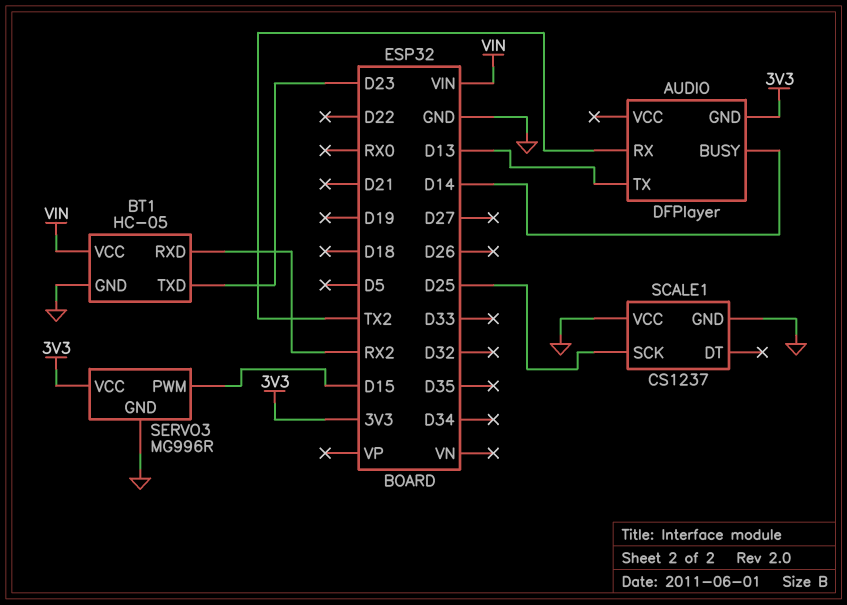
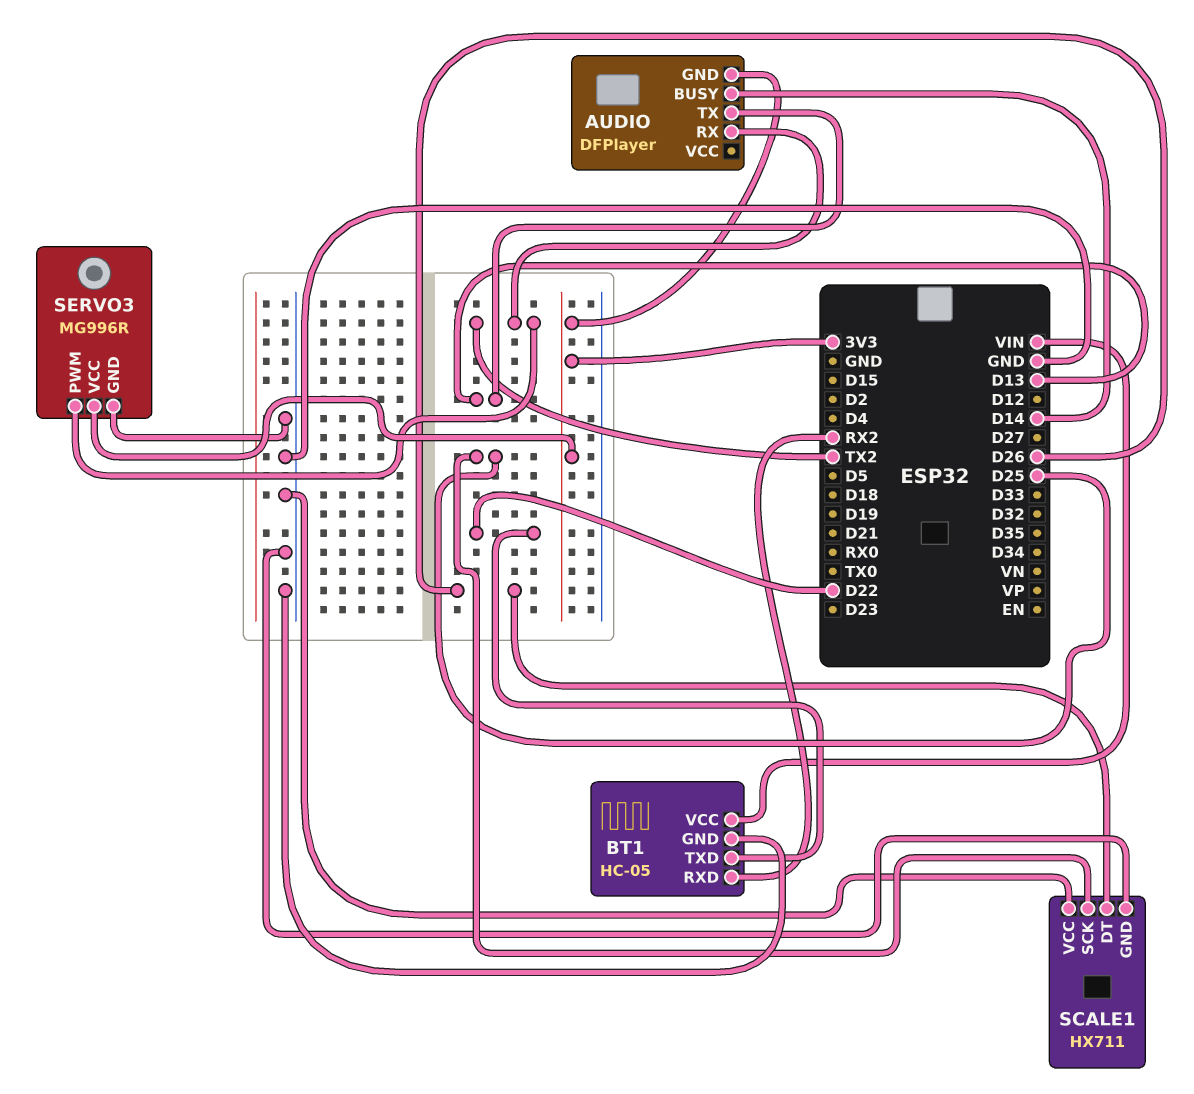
BT1 pin TXD: D23 -> D22
SCALE1: CS1237 -> HX711
SCALE1 pin DT: none -> D26
SERVO3 pin PWM: D15 -> TX2

